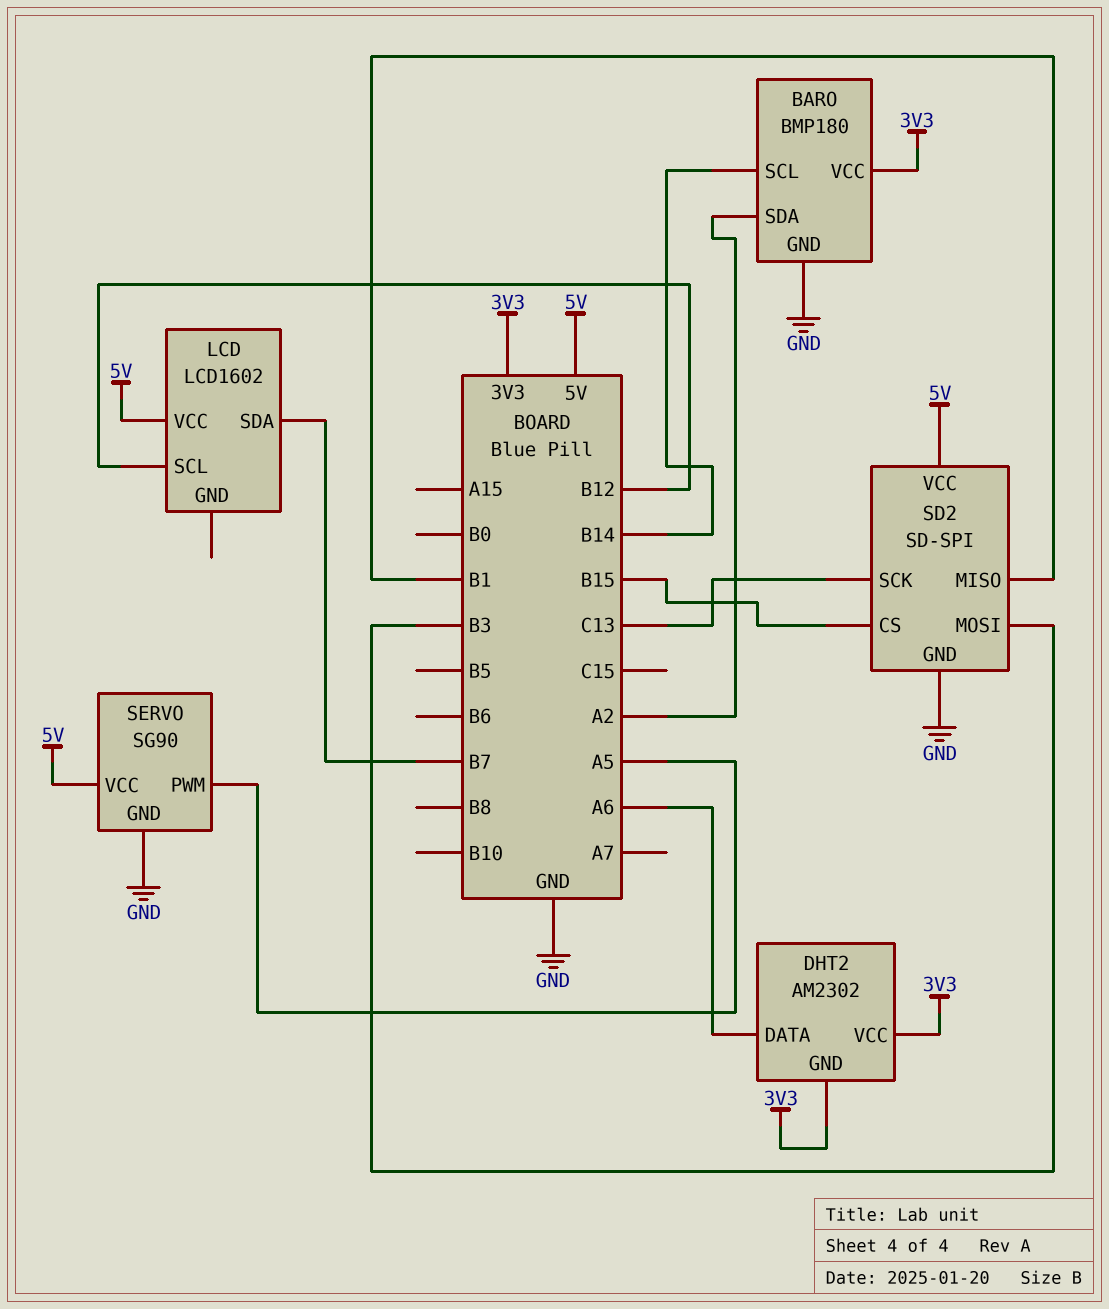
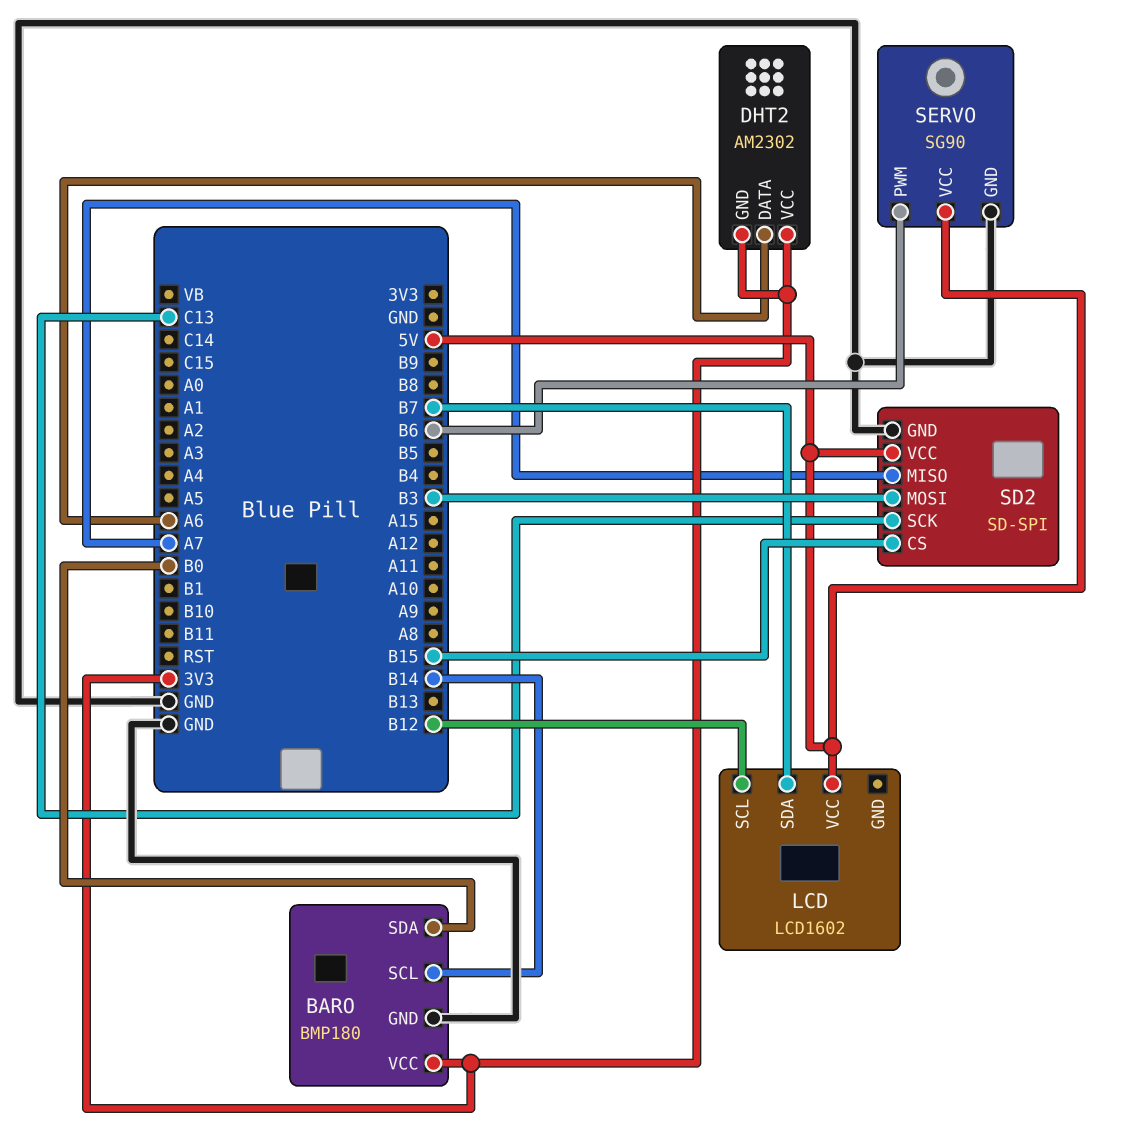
BARO pin SDA: A2 -> B0
SD2 pin MISO: B1 -> A7
SERVO pin PWM: A5 -> B6

